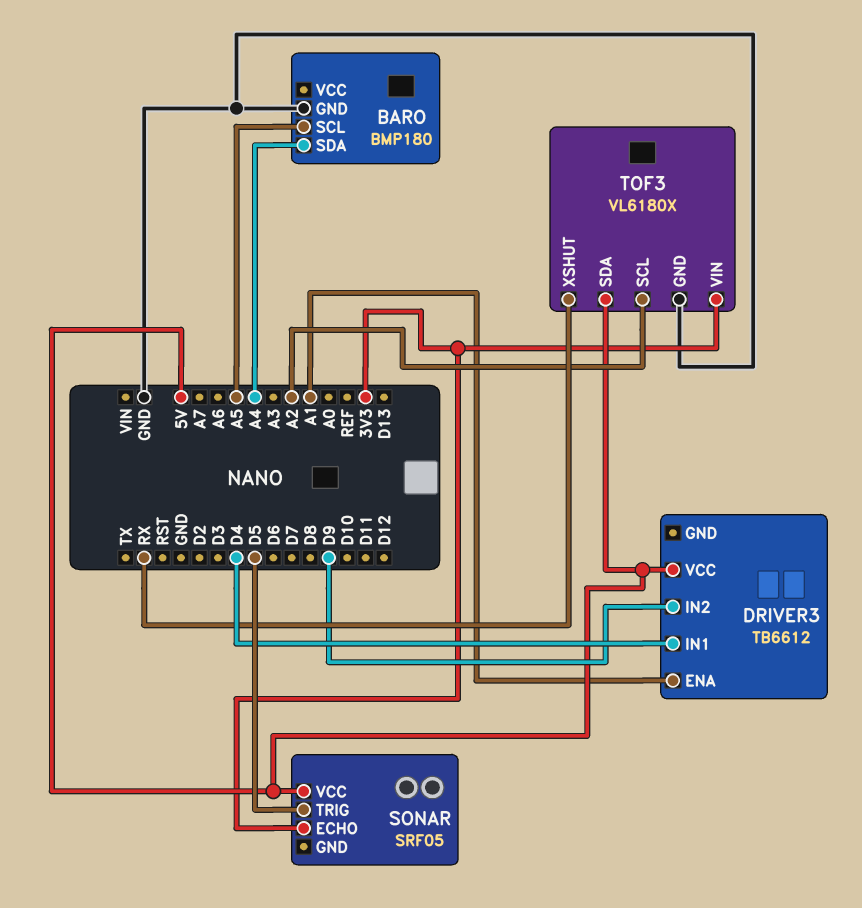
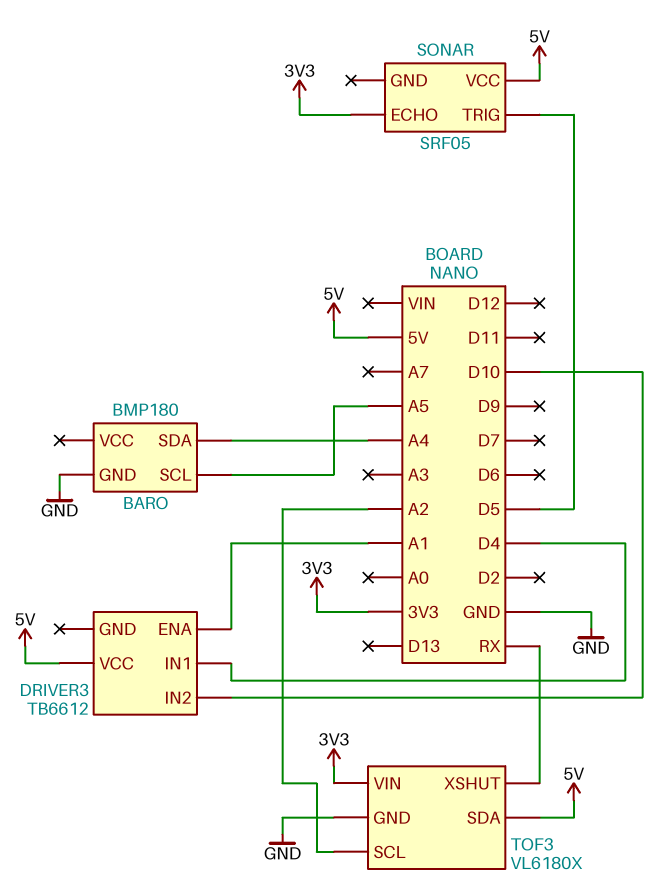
DRIVER3 pin IN2: D9 -> D10

